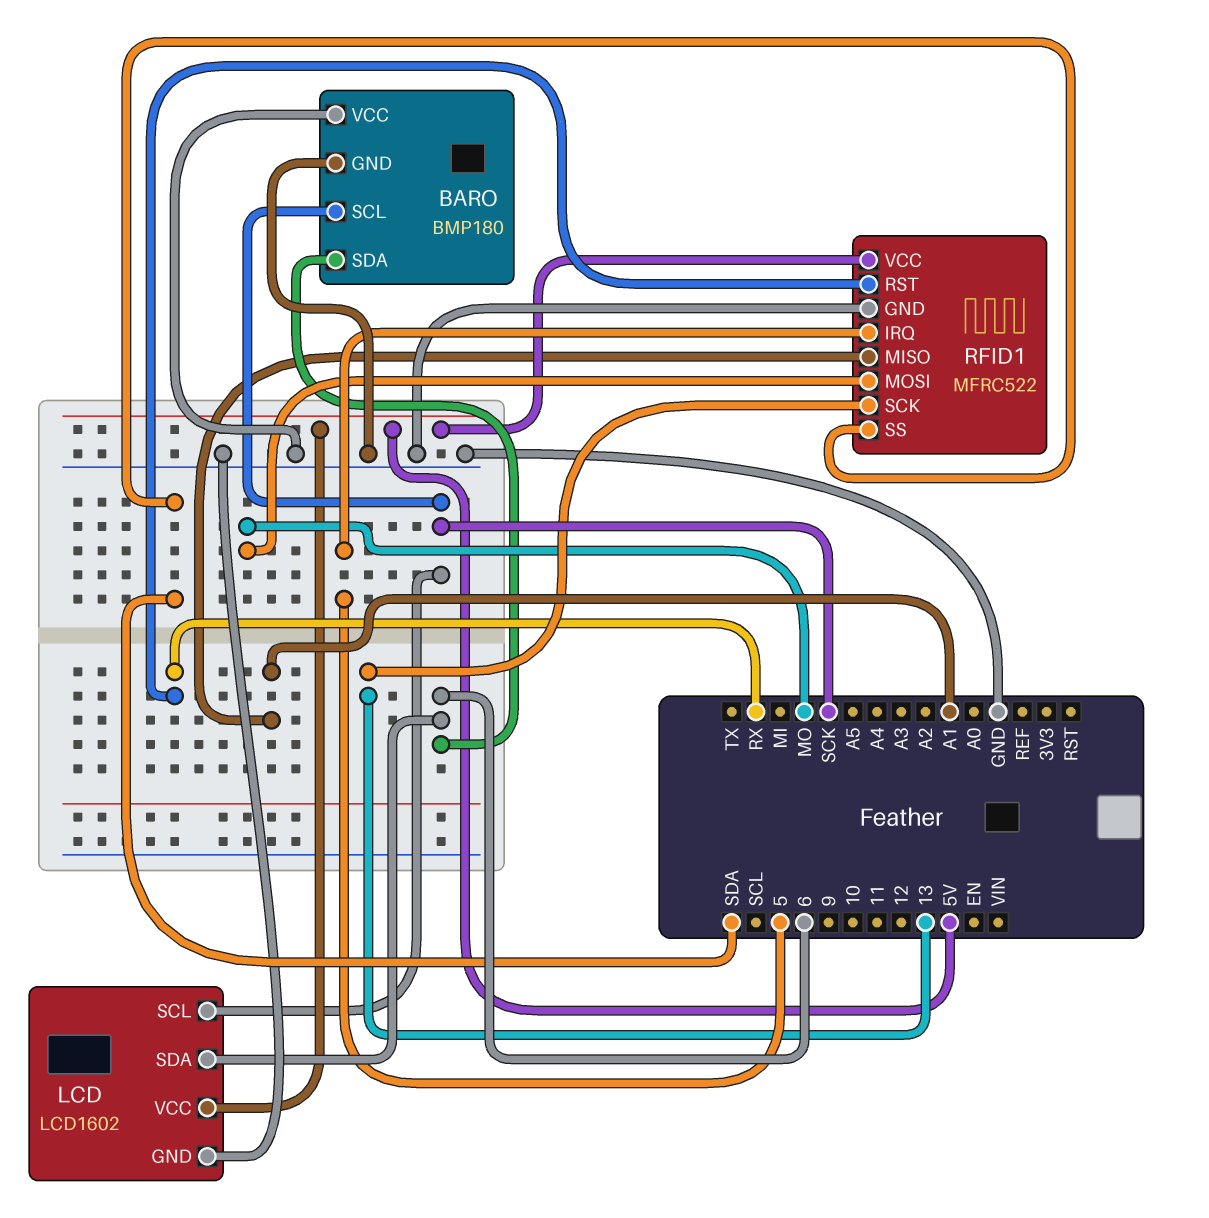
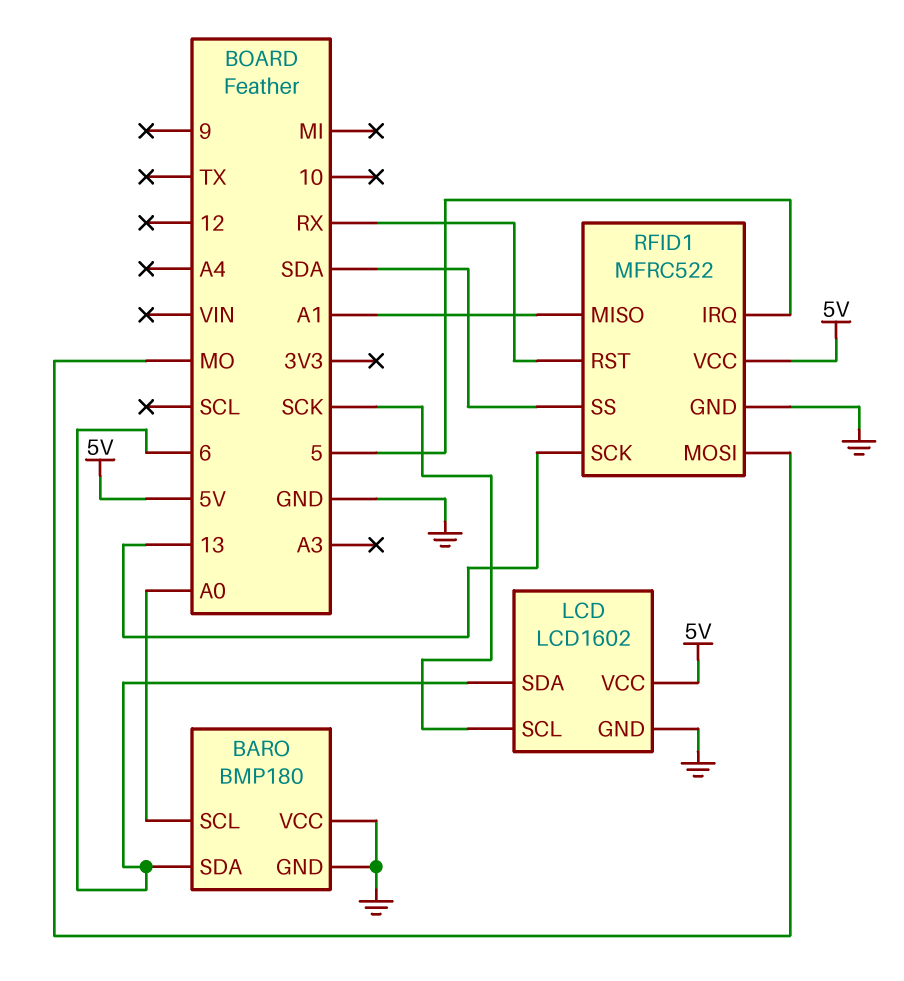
BARO pin SCL: SCK -> A0

